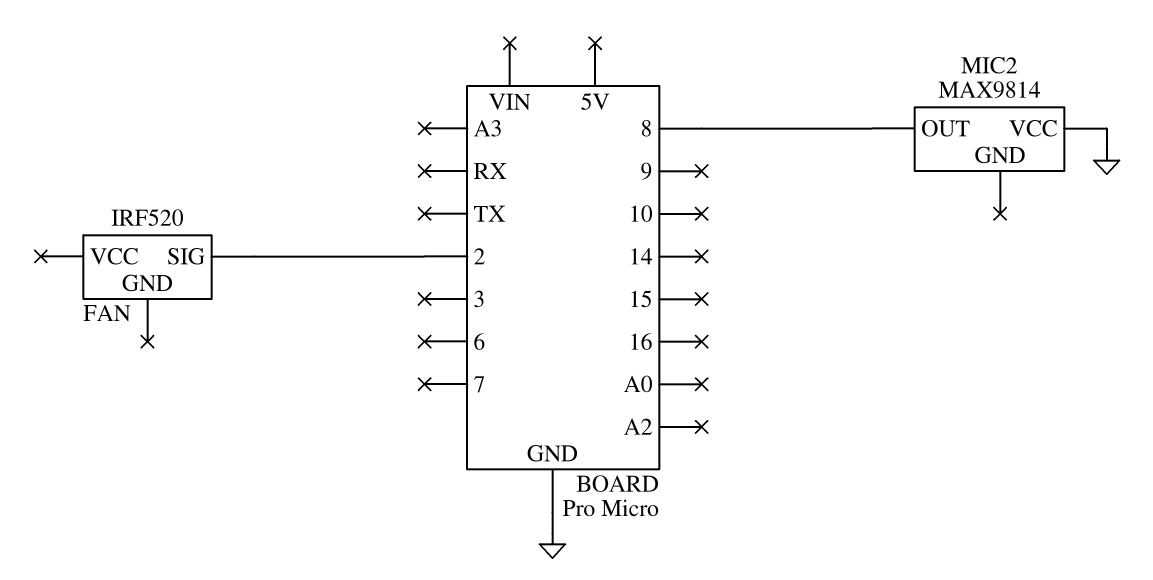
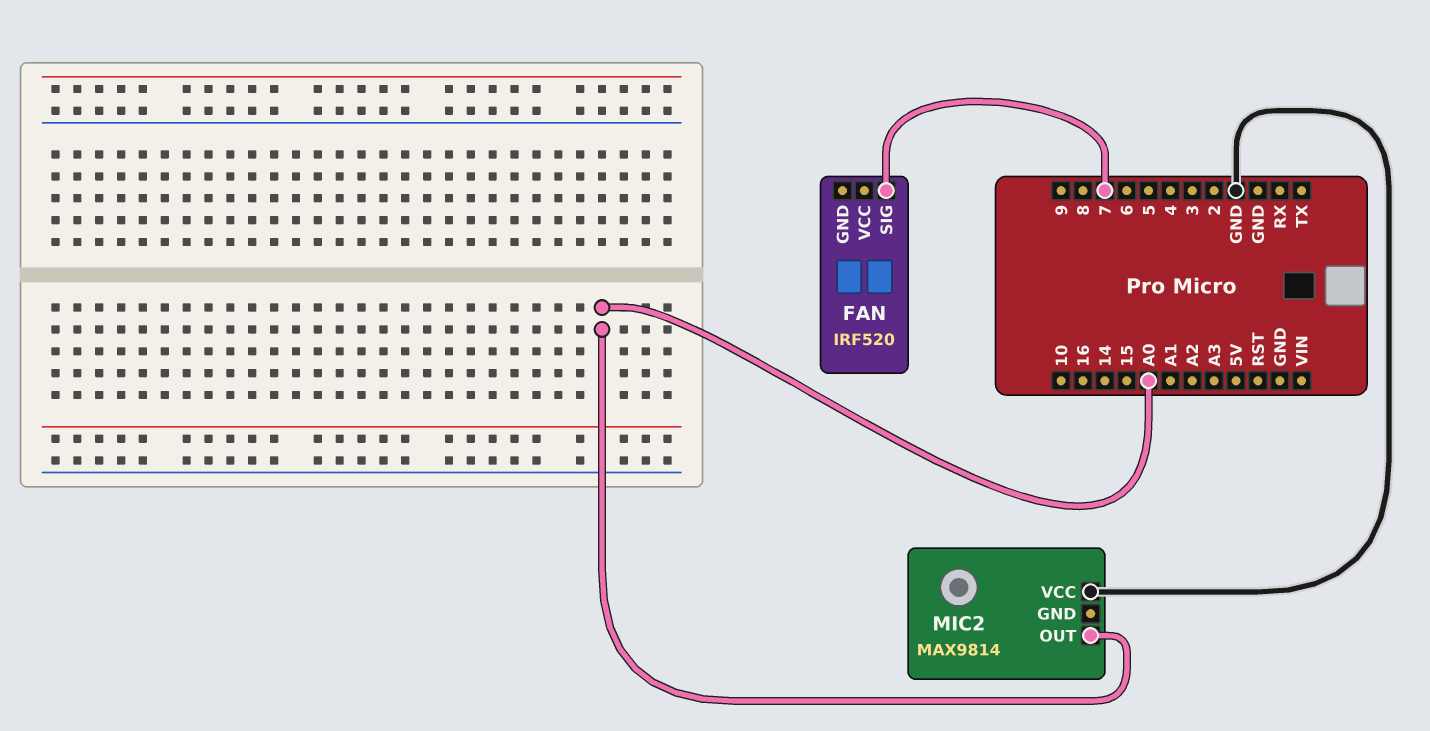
FAN pin SIG: 2 -> 7
MIC2 pin OUT: 8 -> A0

